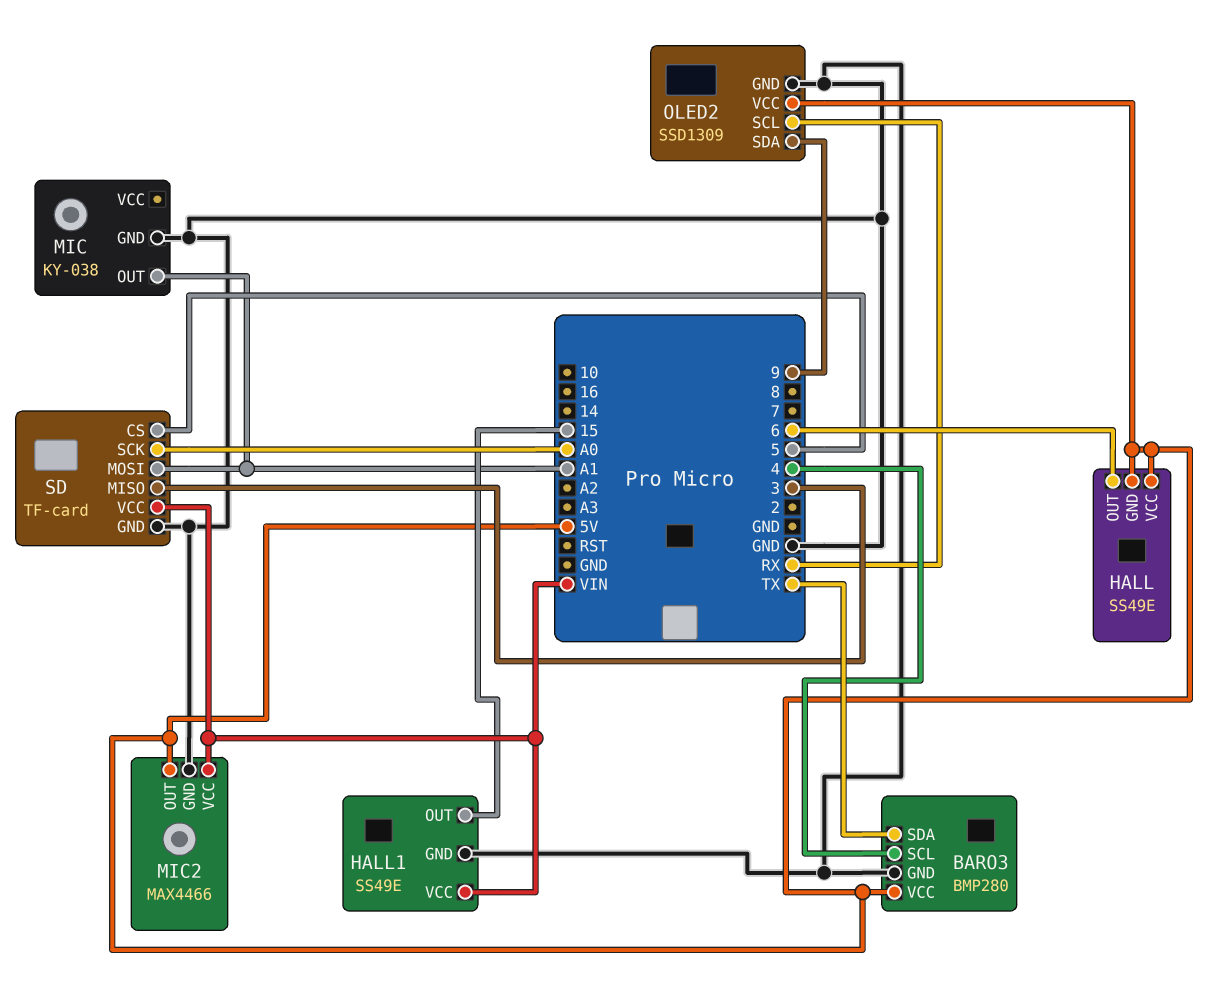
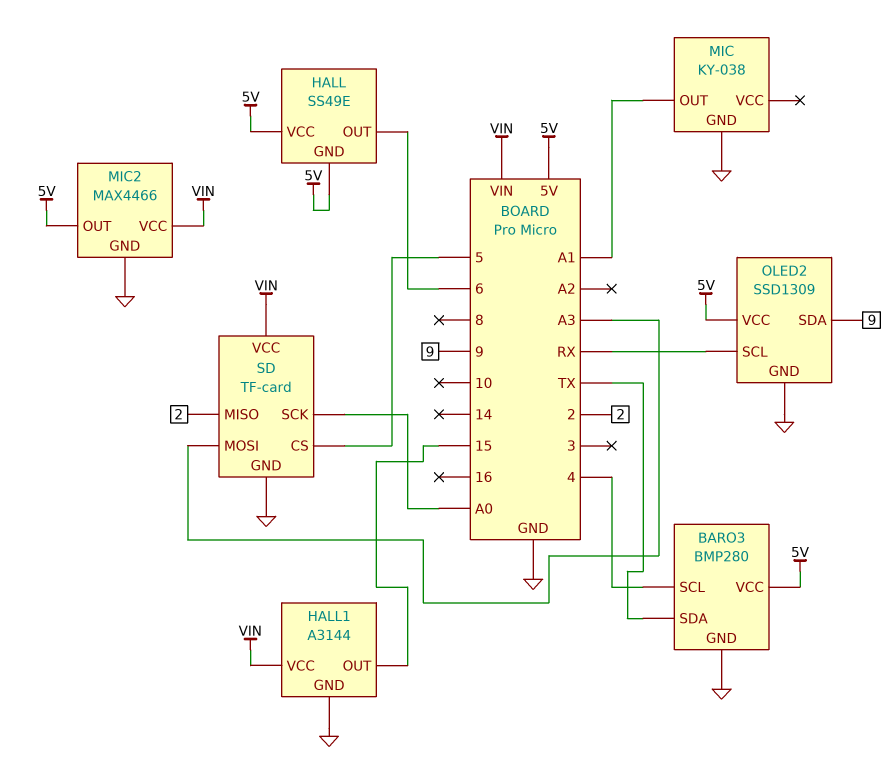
HALL1: SS49E -> A3144
SD pin MISO: 3 -> 2
SD pin MOSI: A1 -> A3

